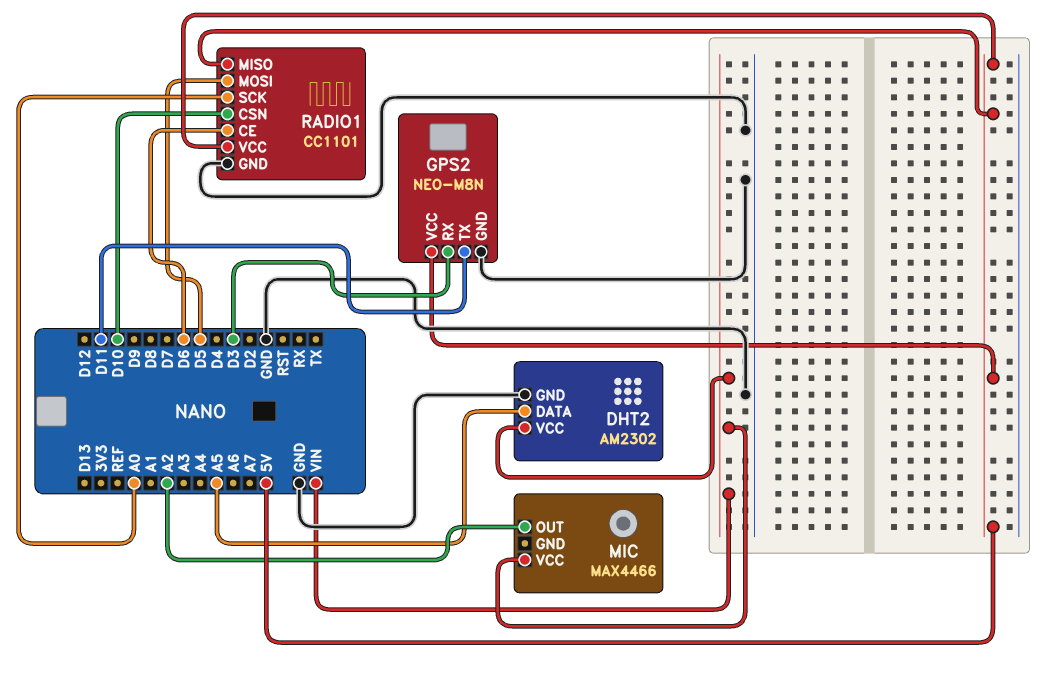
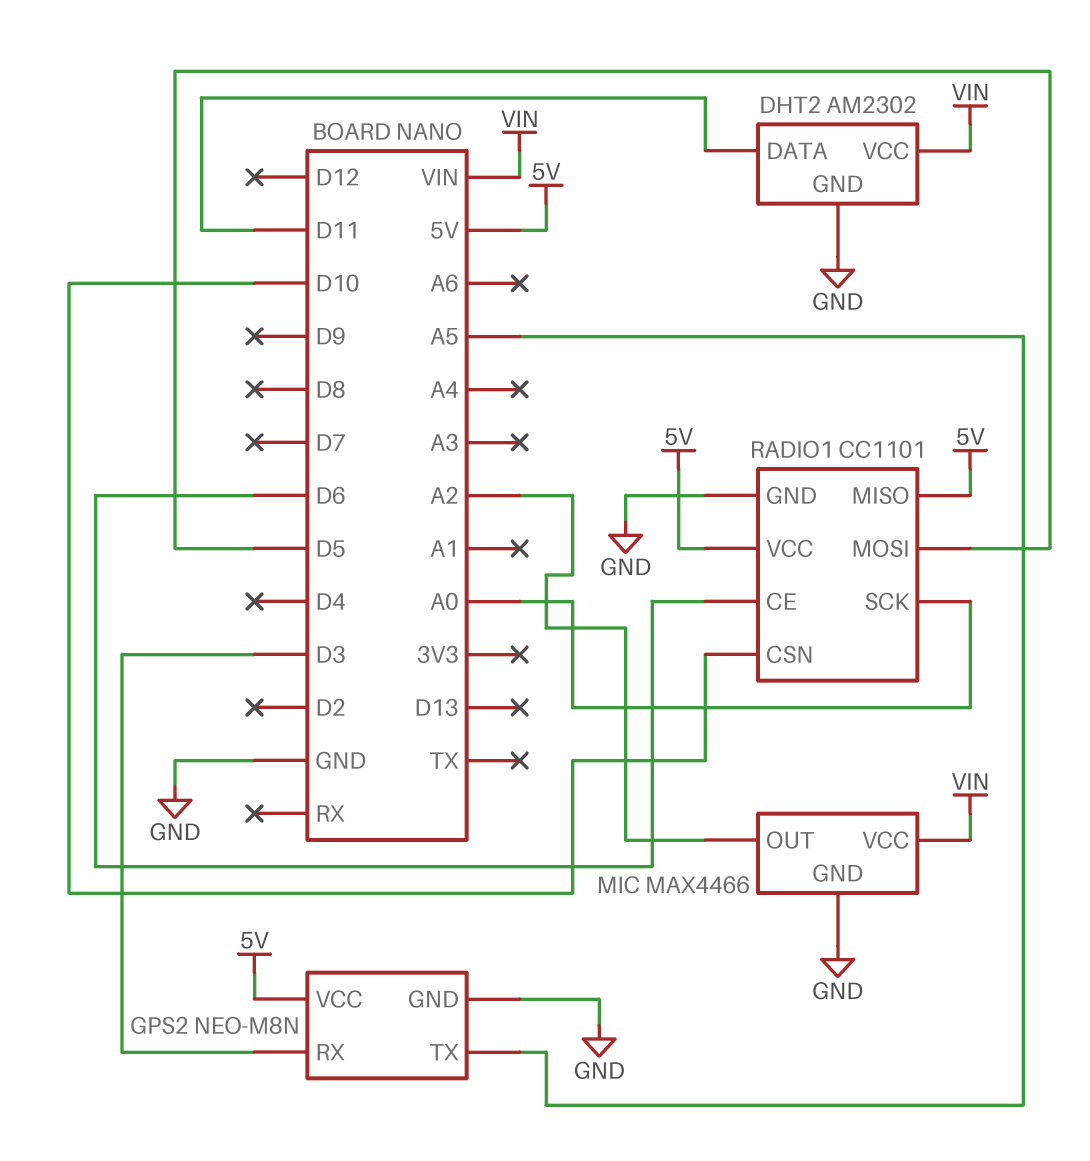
DHT2 pin DATA: A5 -> D11
GPS2 pin TX: D11 -> A5
MIC pin GND: none -> GND

